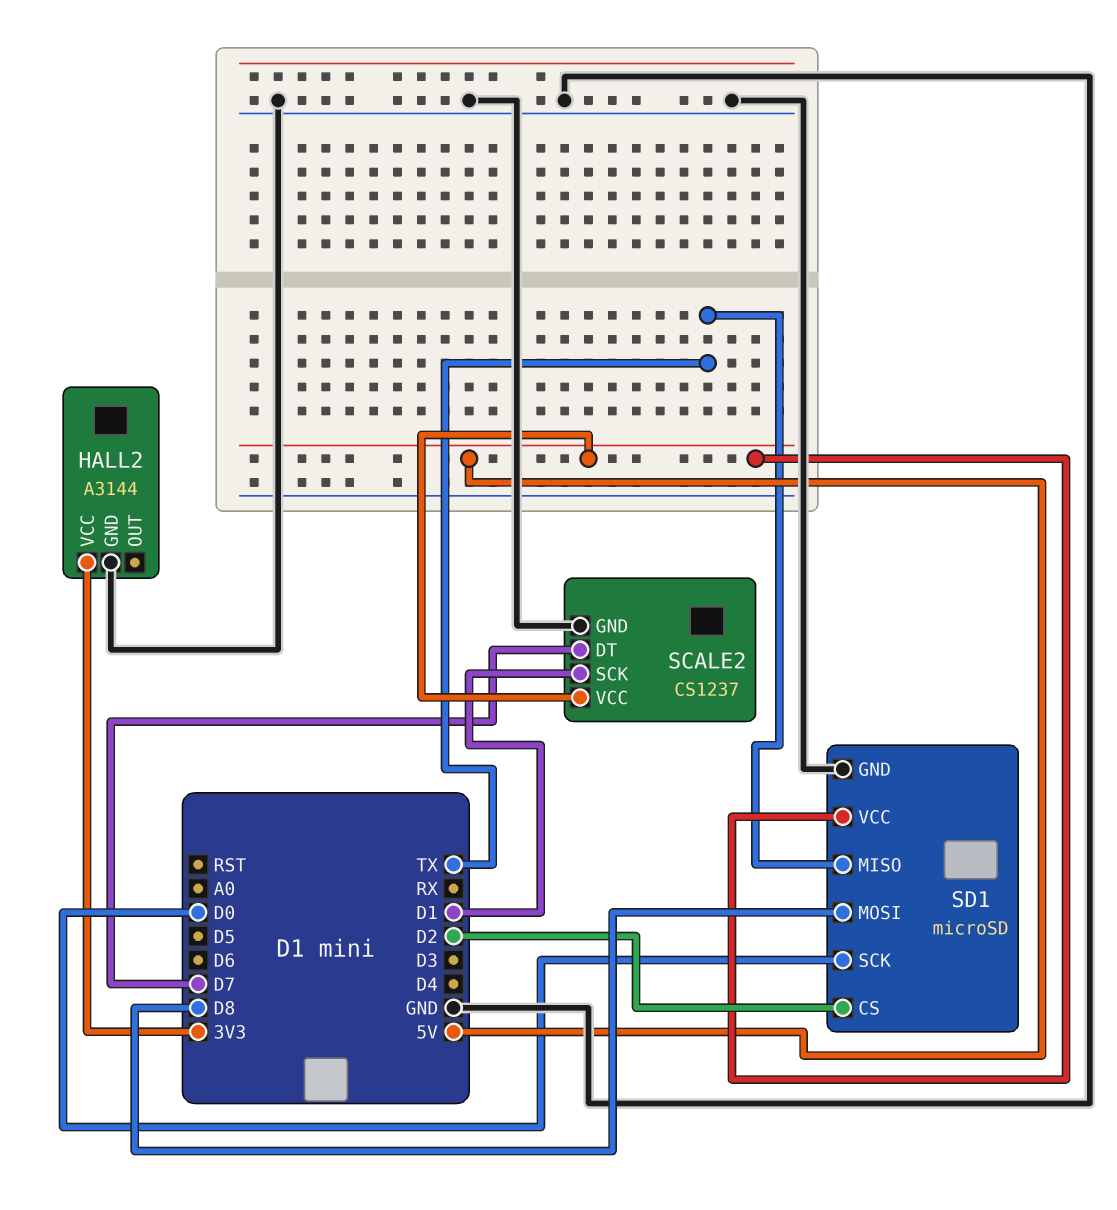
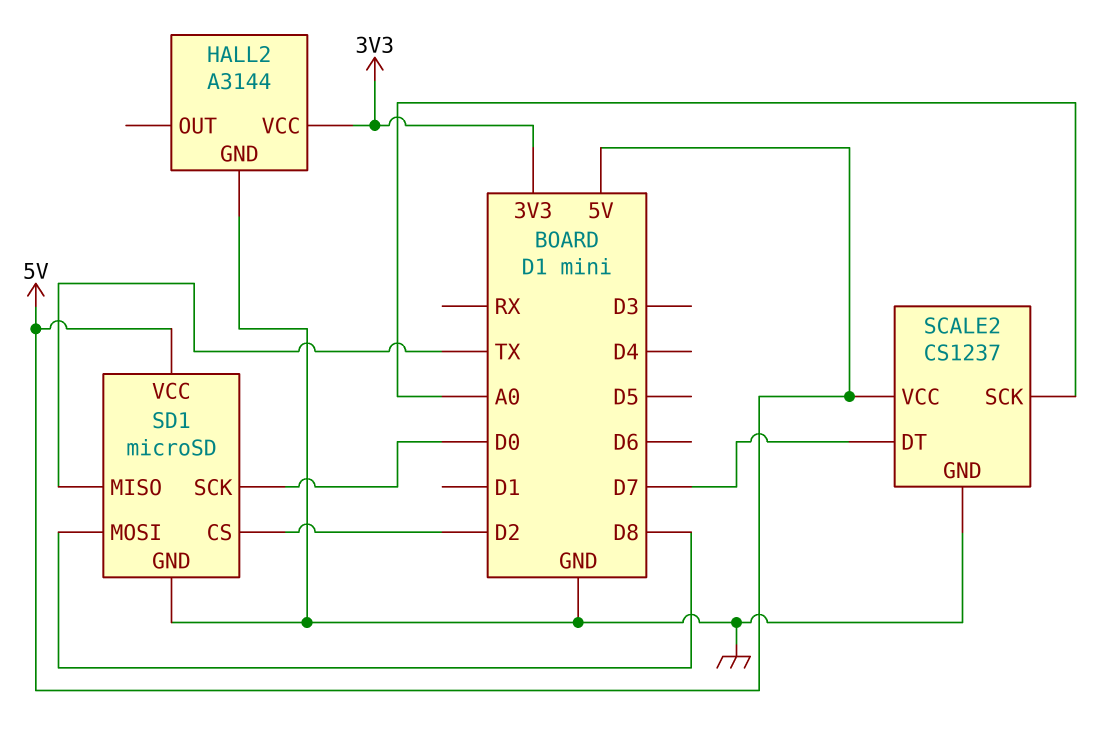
SCALE2 pin SCK: D1 -> A0

